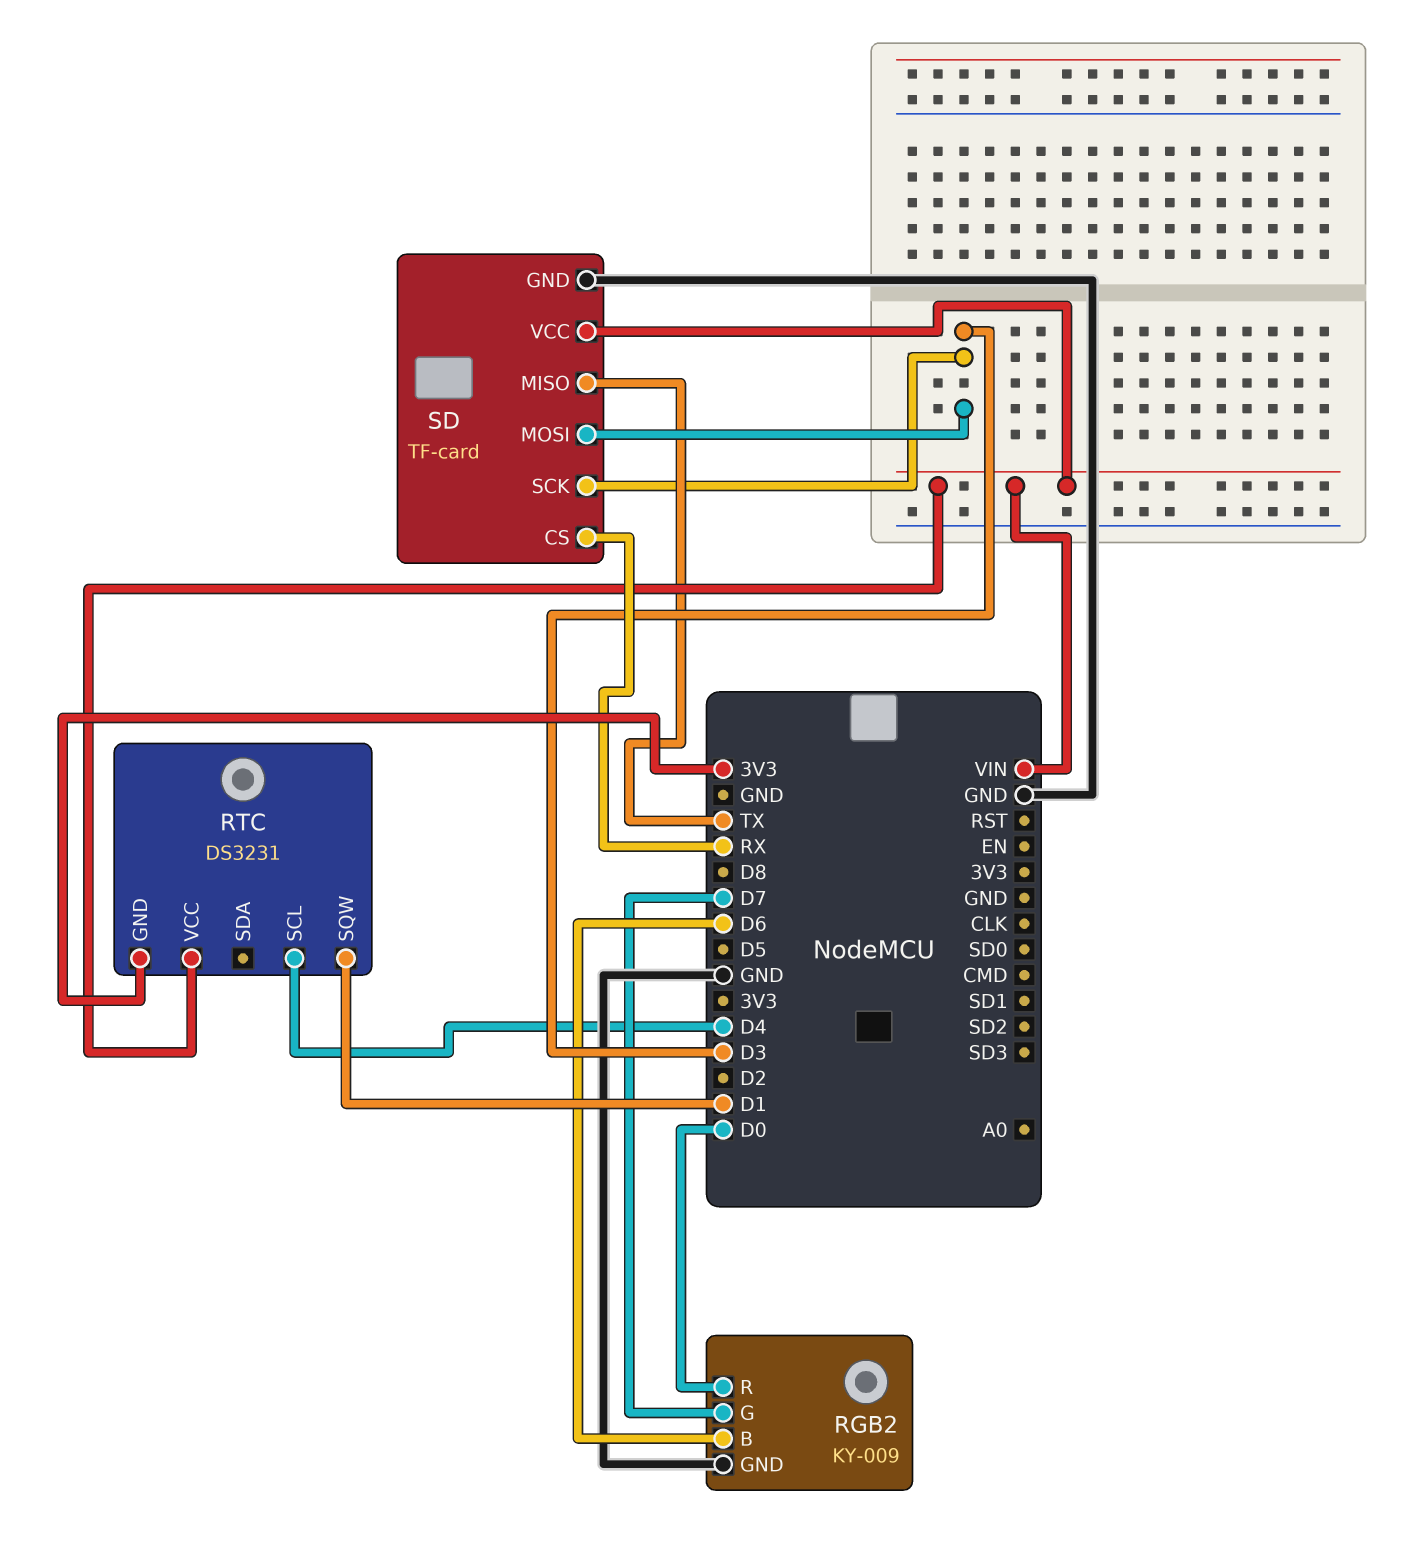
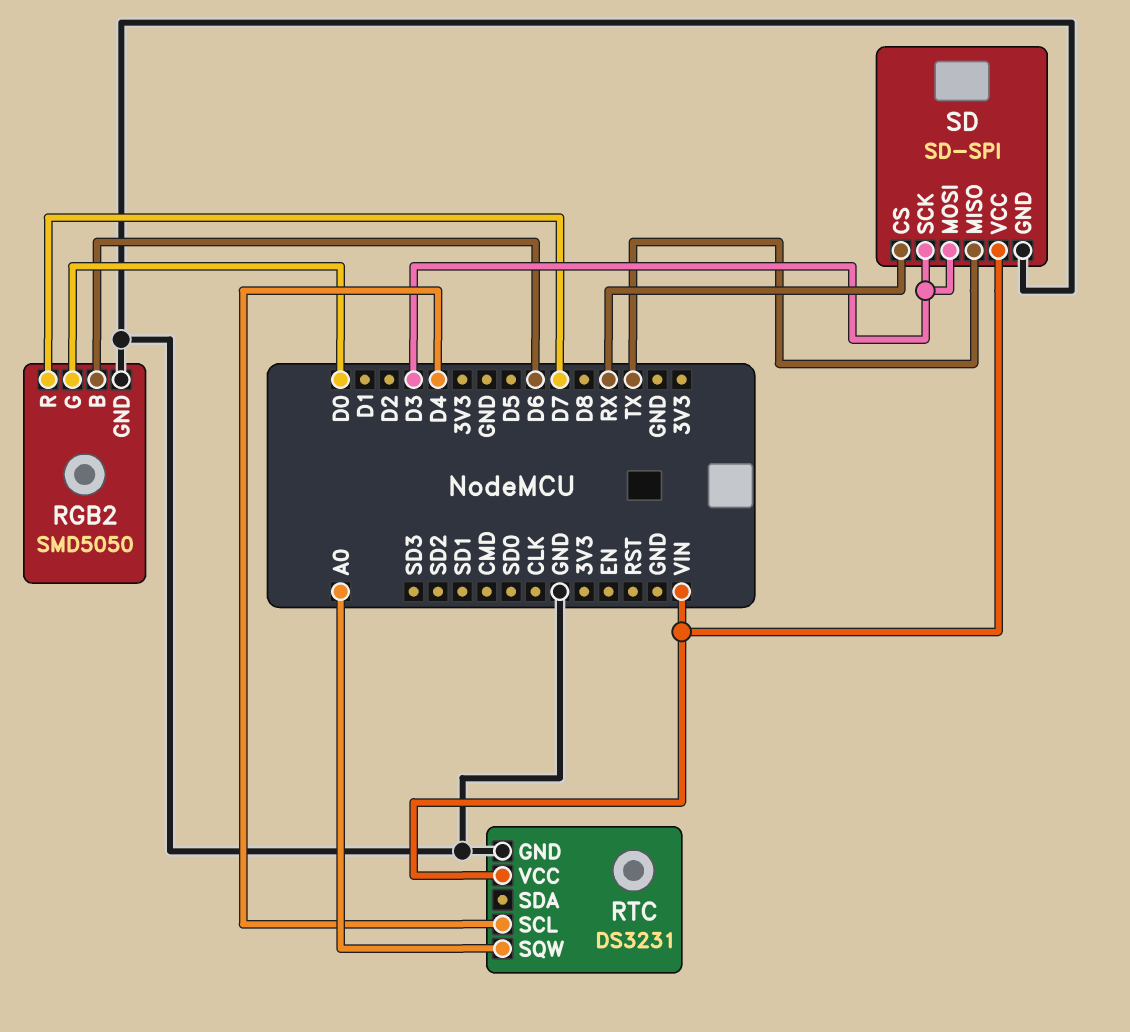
RGB2: KY-009 -> SMD5050
RGB2 pin G: D7 -> D0
RGB2 pin R: D0 -> D7
RTC pin GND: 3V3 -> GND
RTC pin SQW: D1 -> A0
SD: TF-card -> SD-SPI

